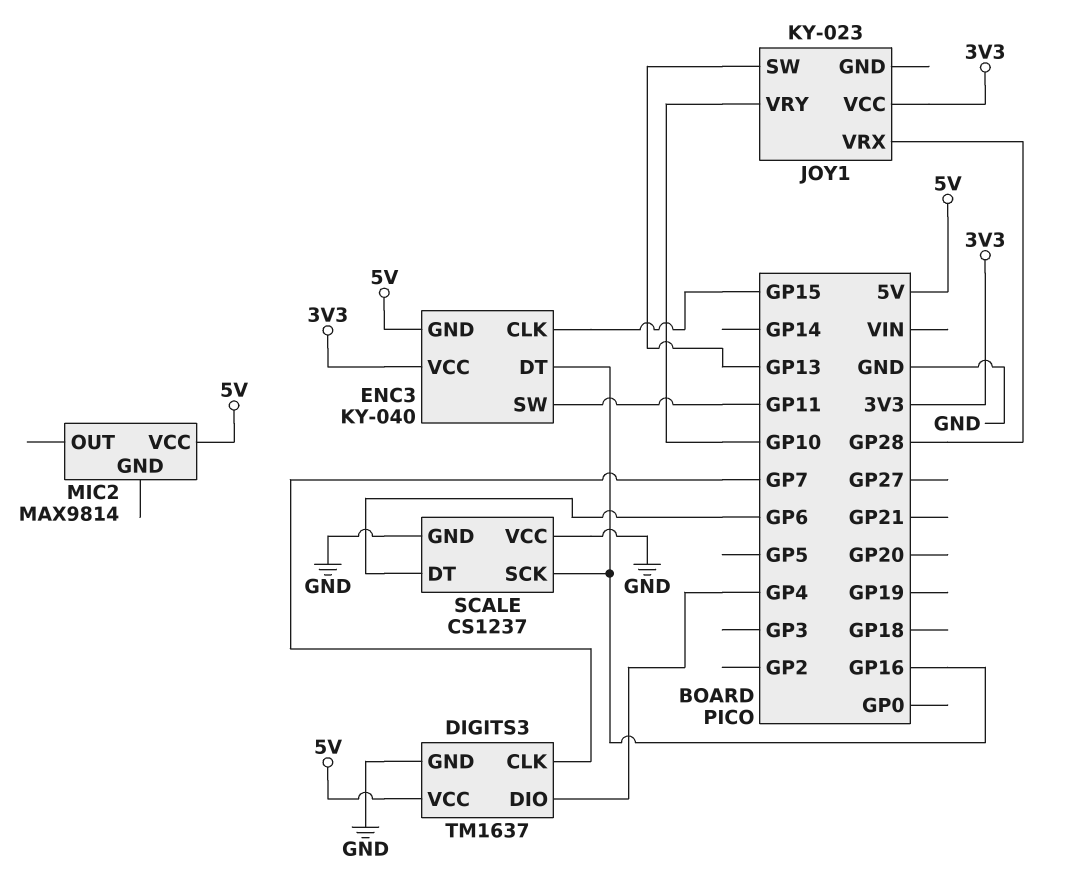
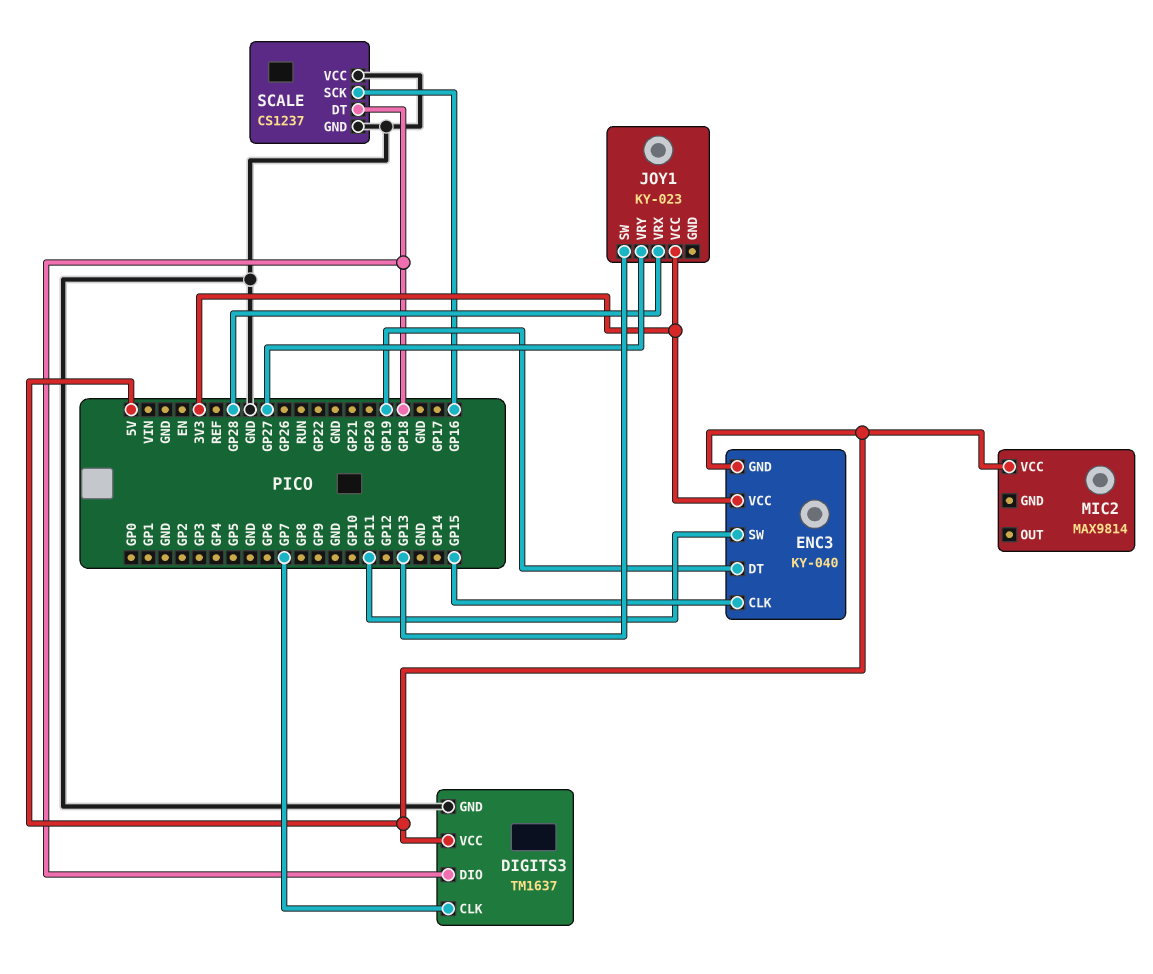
DIGITS3 pin DIO: GP4 -> GP18
ENC3 pin DT: GP16 -> GP19
JOY1 pin VRY: GP10 -> GP27
SCALE pin DT: GP6 -> GP18

